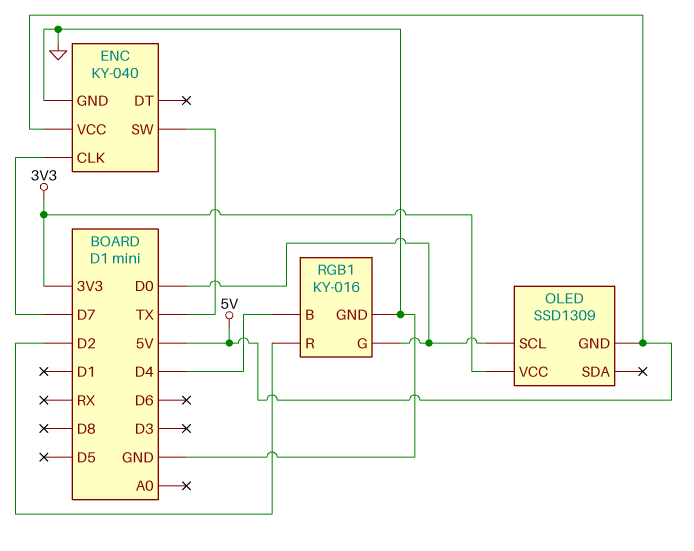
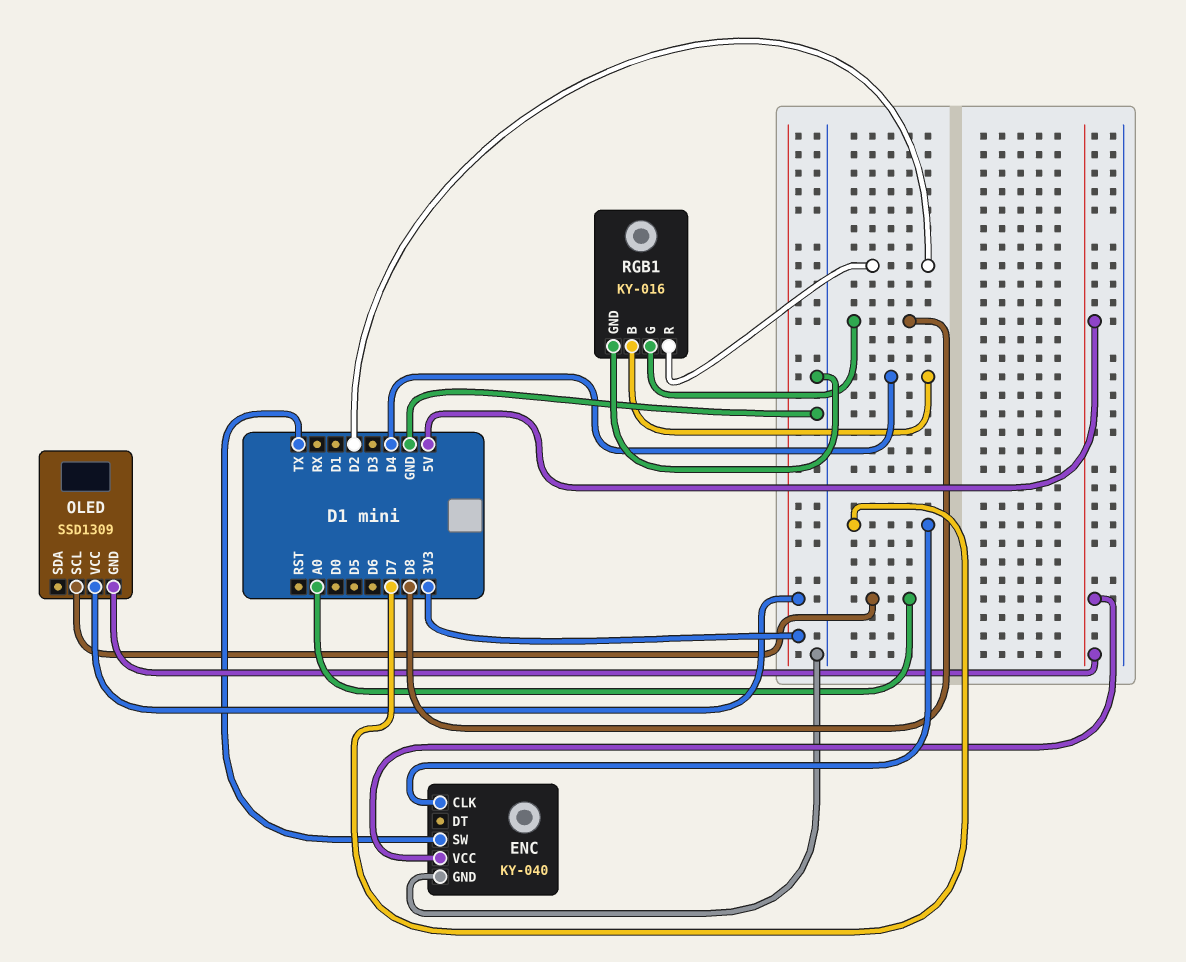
OLED pin SCL: D0 -> A0
RGB1 pin G: D0 -> D8

